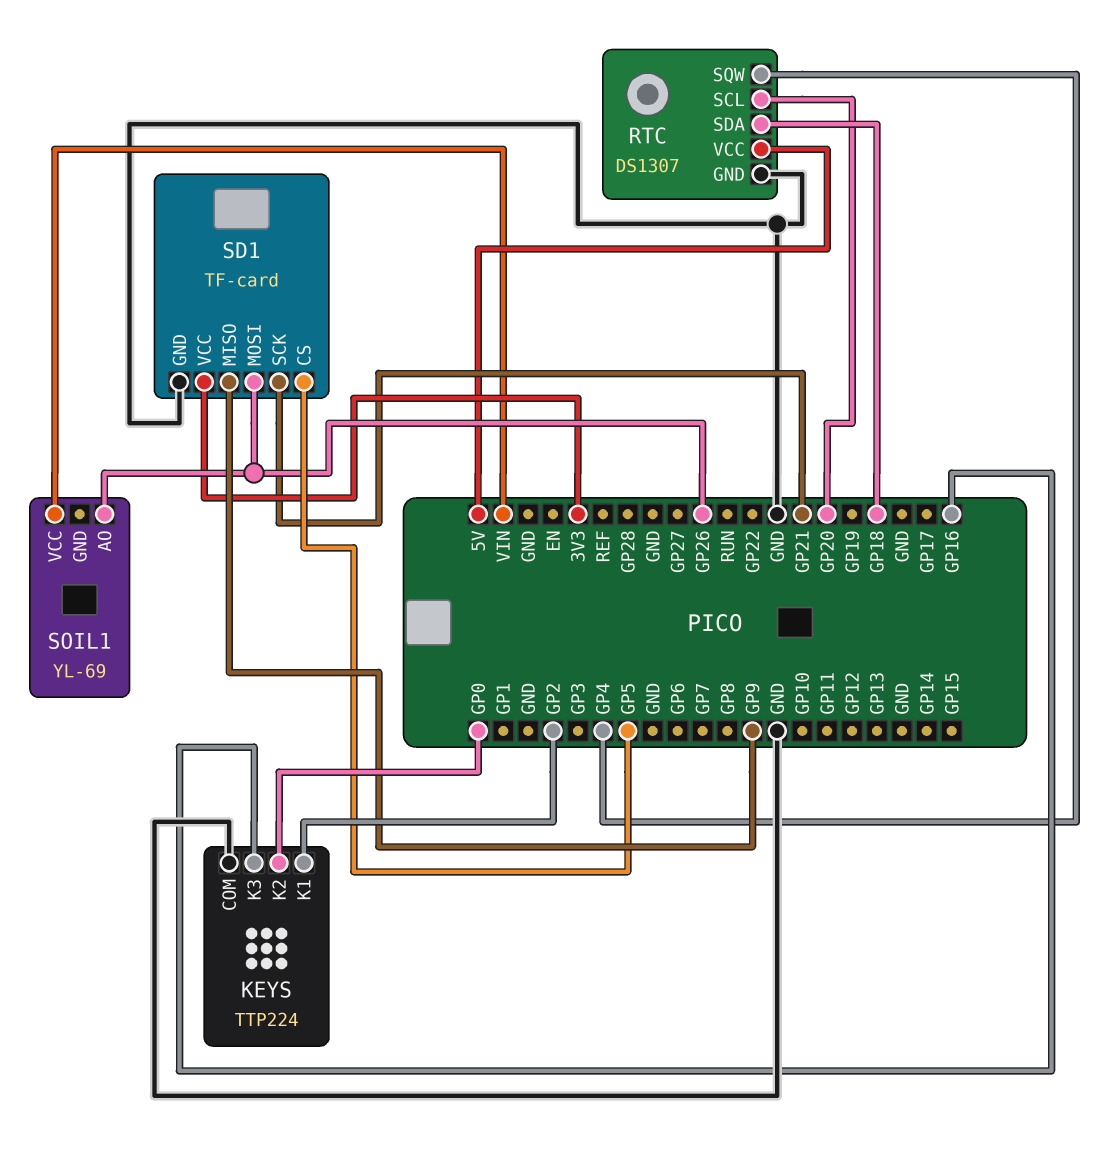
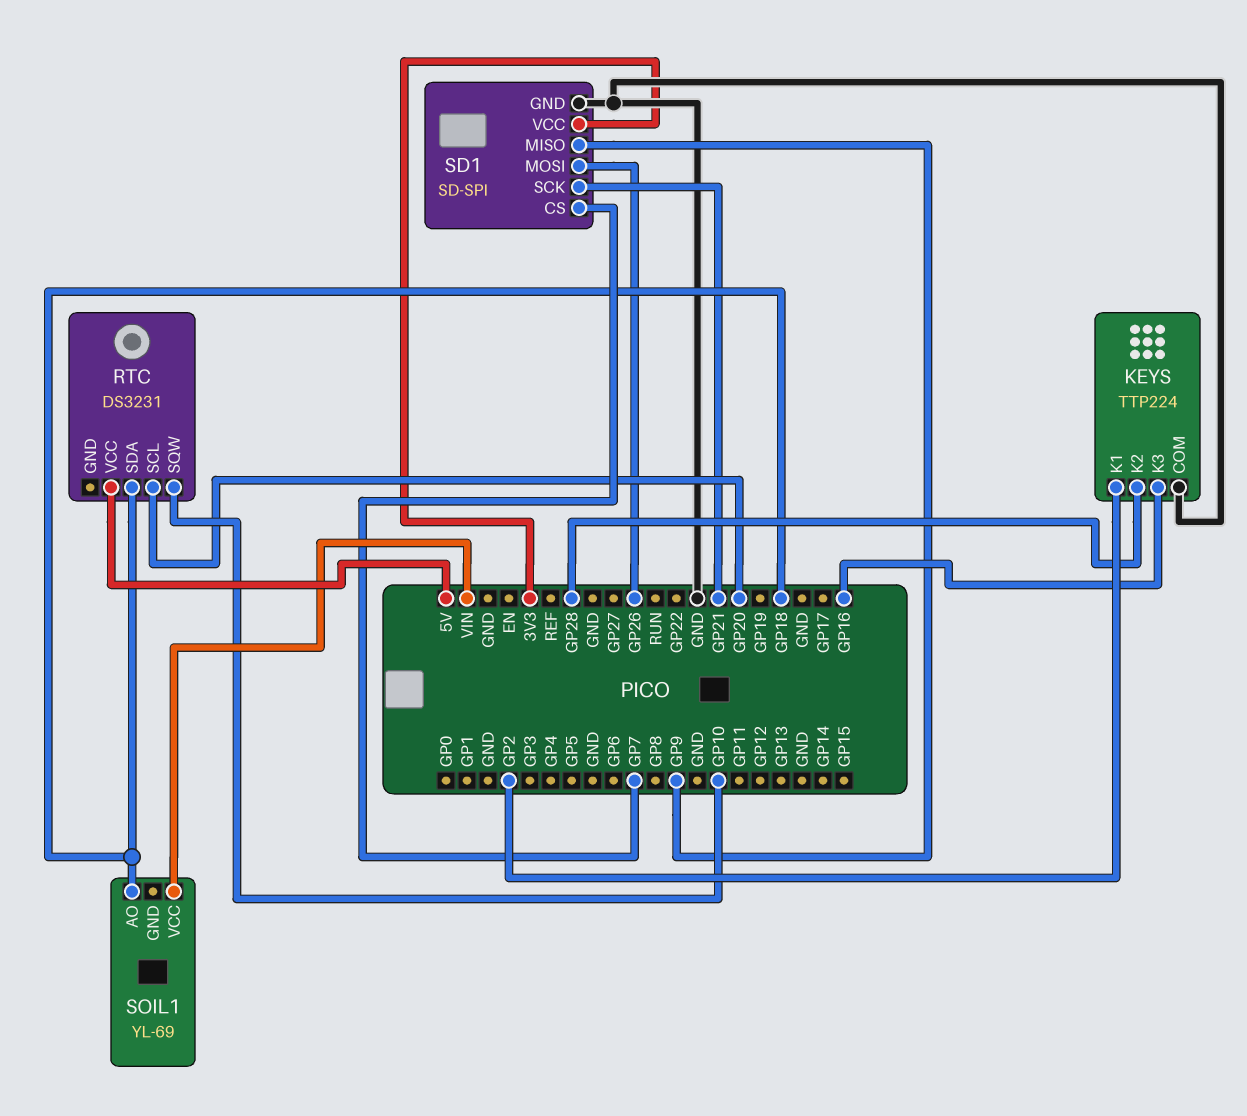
KEYS pin K2: GP0 -> GP28
RTC: DS1307 -> DS3231
RTC pin GND: GND -> none
RTC pin SQW: GP4 -> GP10
SD1: TF-card -> SD-SPI
SD1 pin CS: GP5 -> GP7
SOIL1 pin AO: GP26 -> GP18

